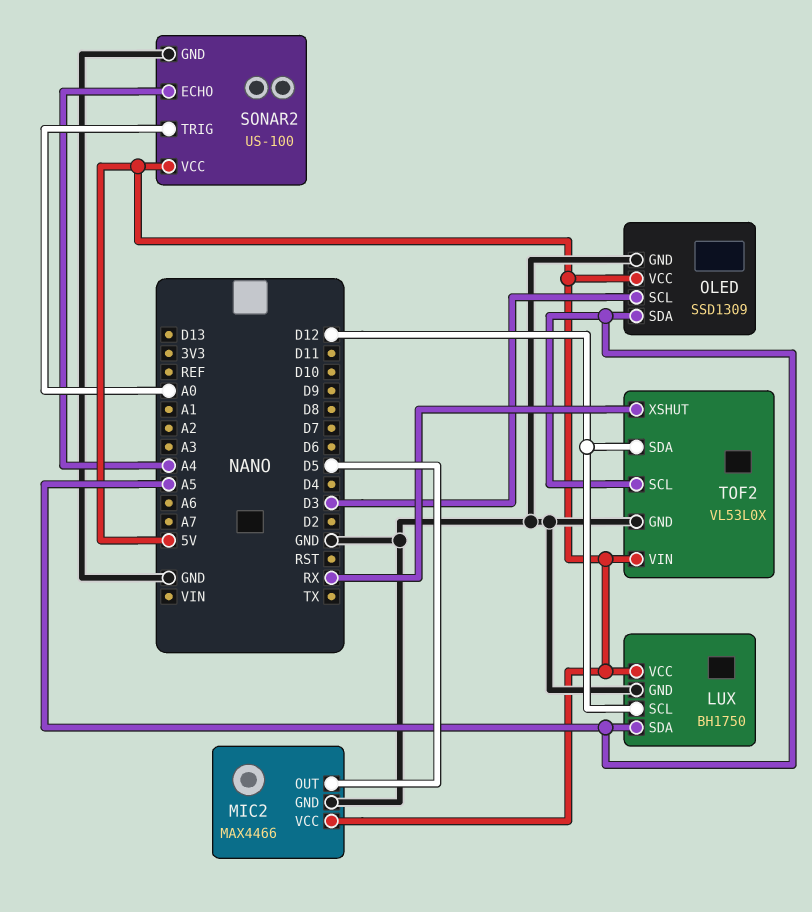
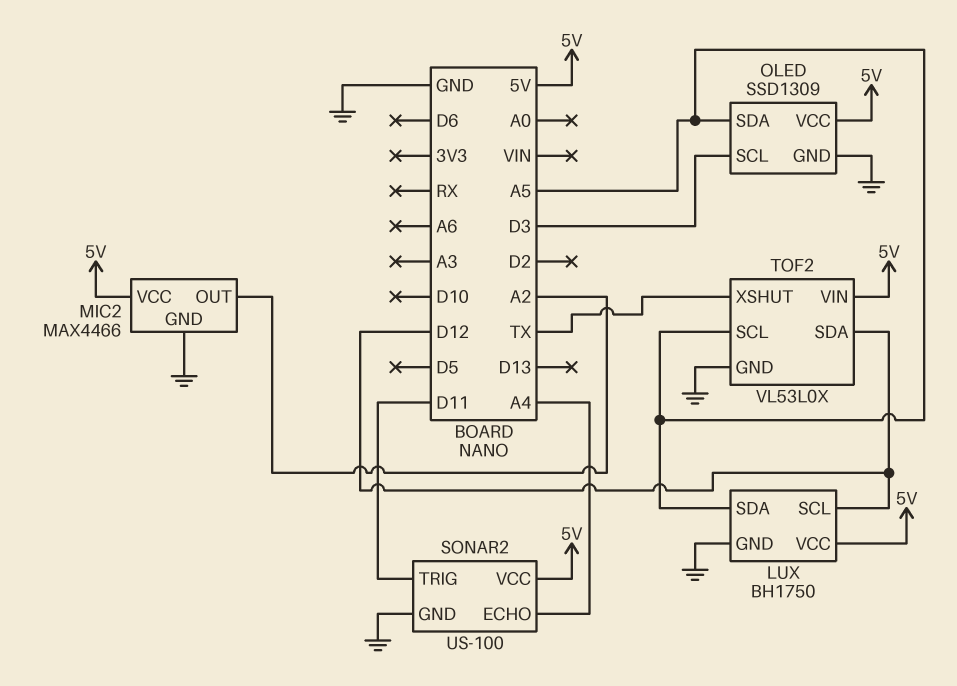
MIC2 pin OUT: D5 -> A2
SONAR2 pin TRIG: A0 -> D11
TOF2 pin XSHUT: RX -> TX

